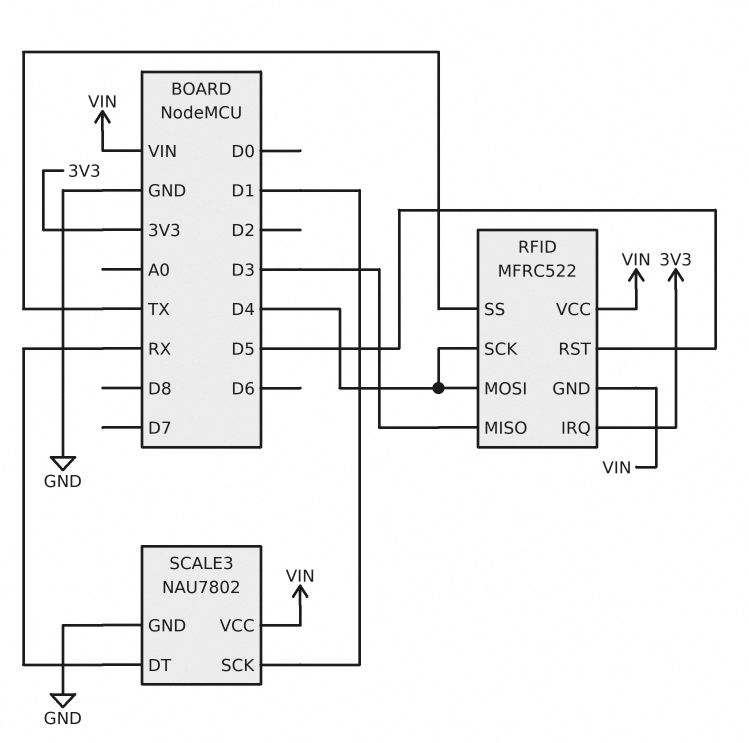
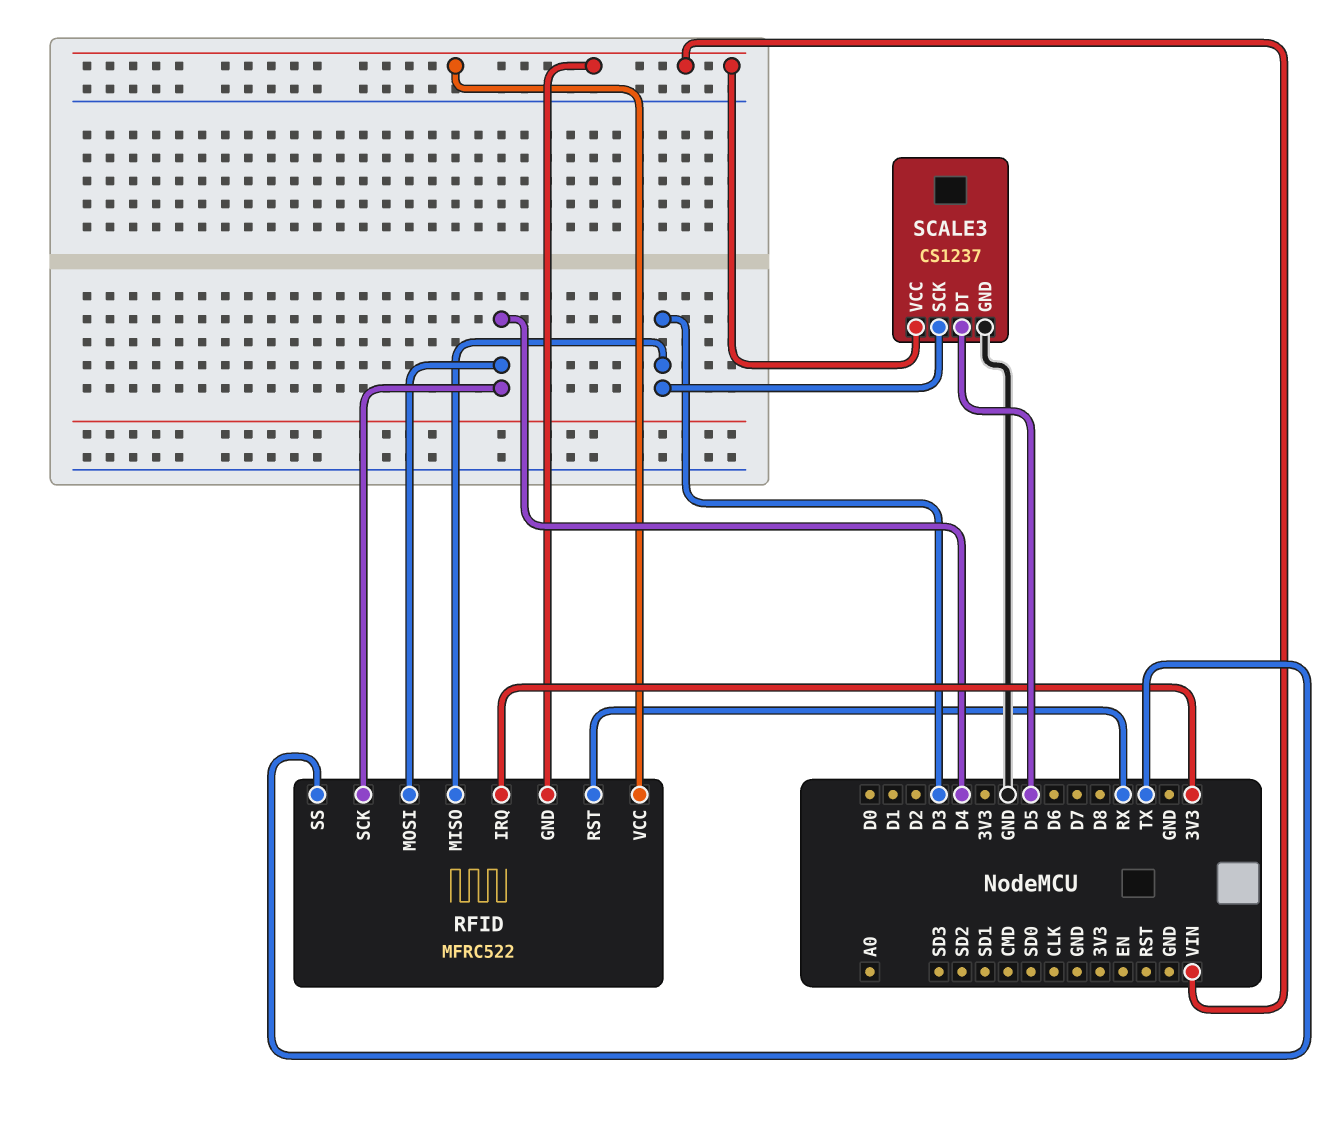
RFID pin RST: D5 -> RX
SCALE3: NAU7802 -> CS1237
SCALE3 pin DT: RX -> D5
SCALE3 pin SCK: D1 -> D3

